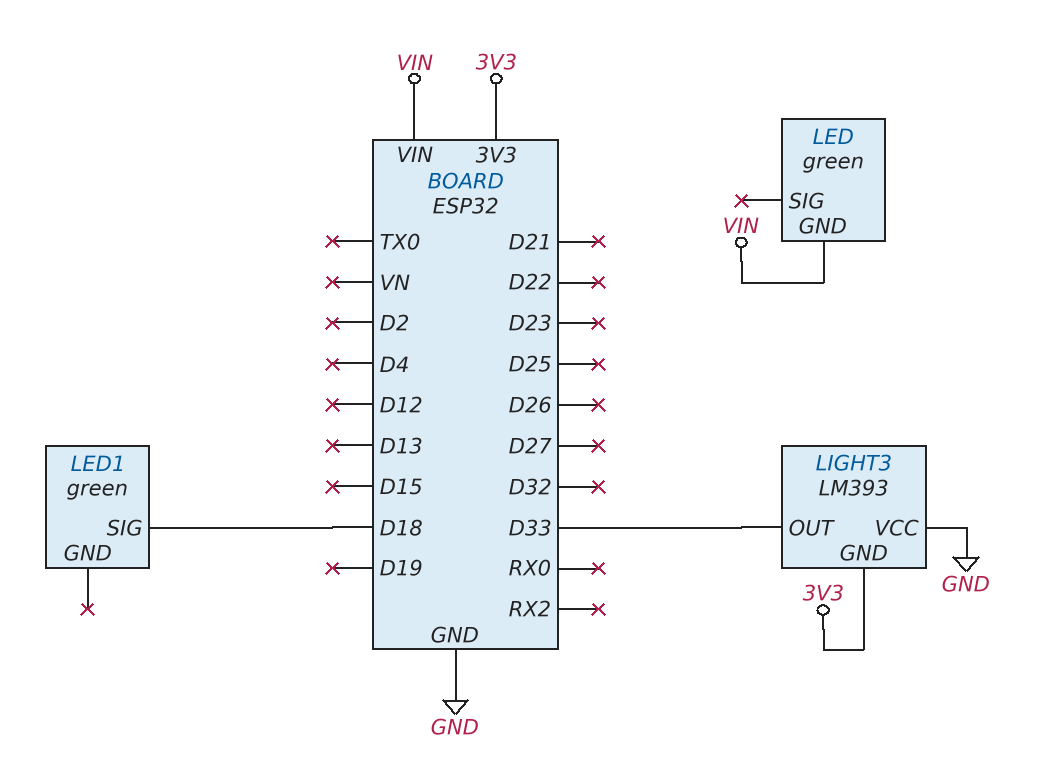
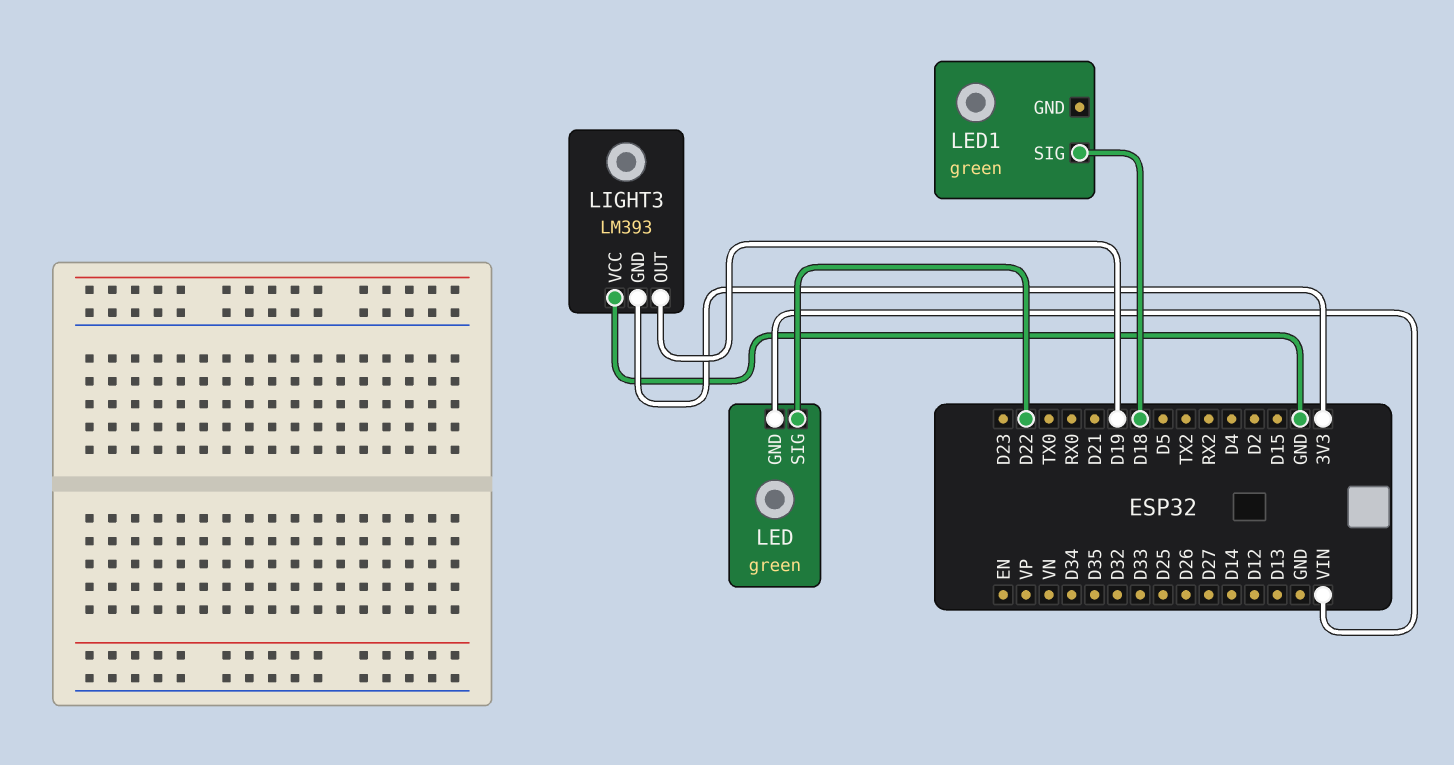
LED pin SIG: none -> D22
LIGHT3 pin OUT: D33 -> D19

